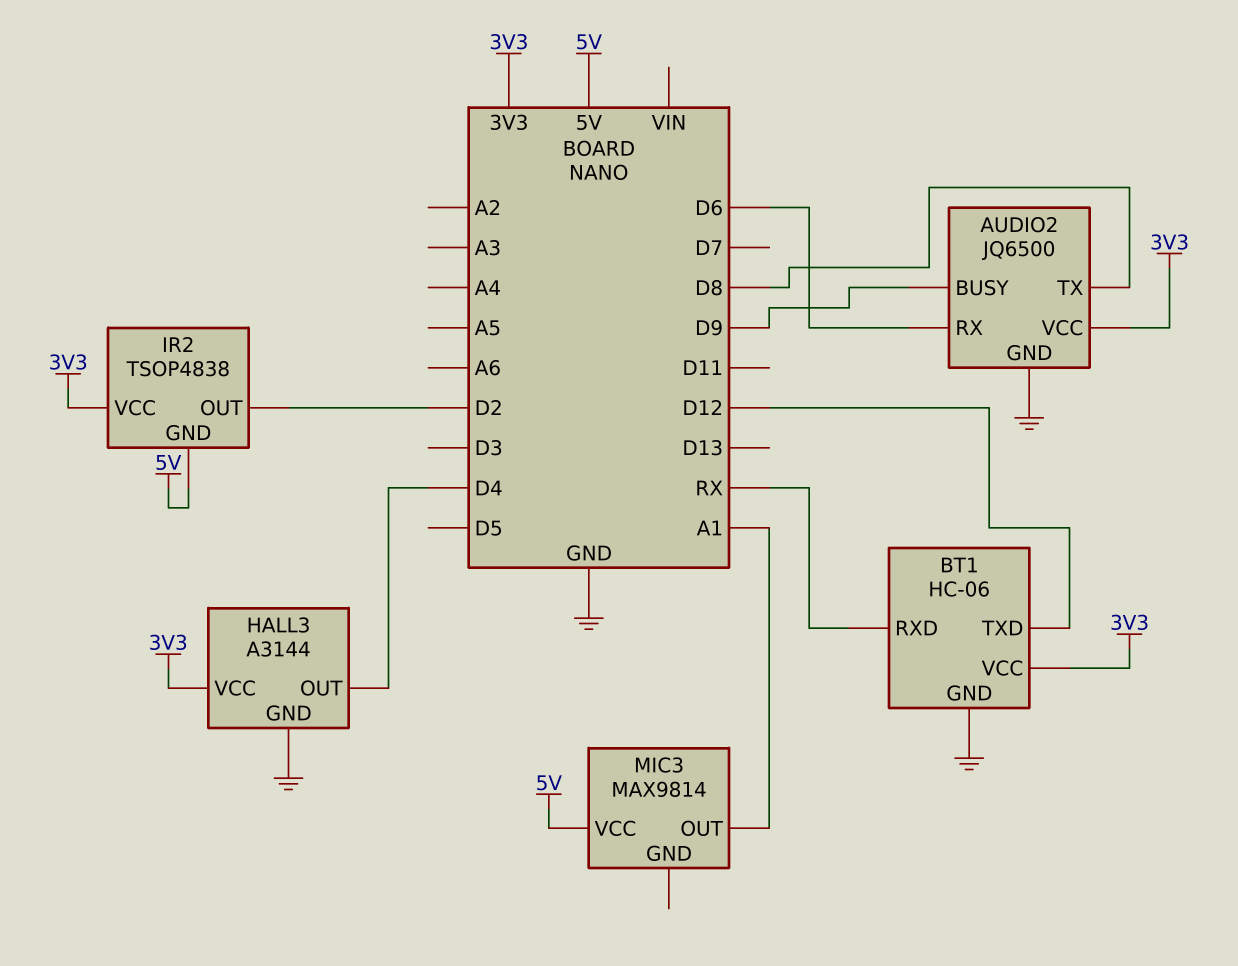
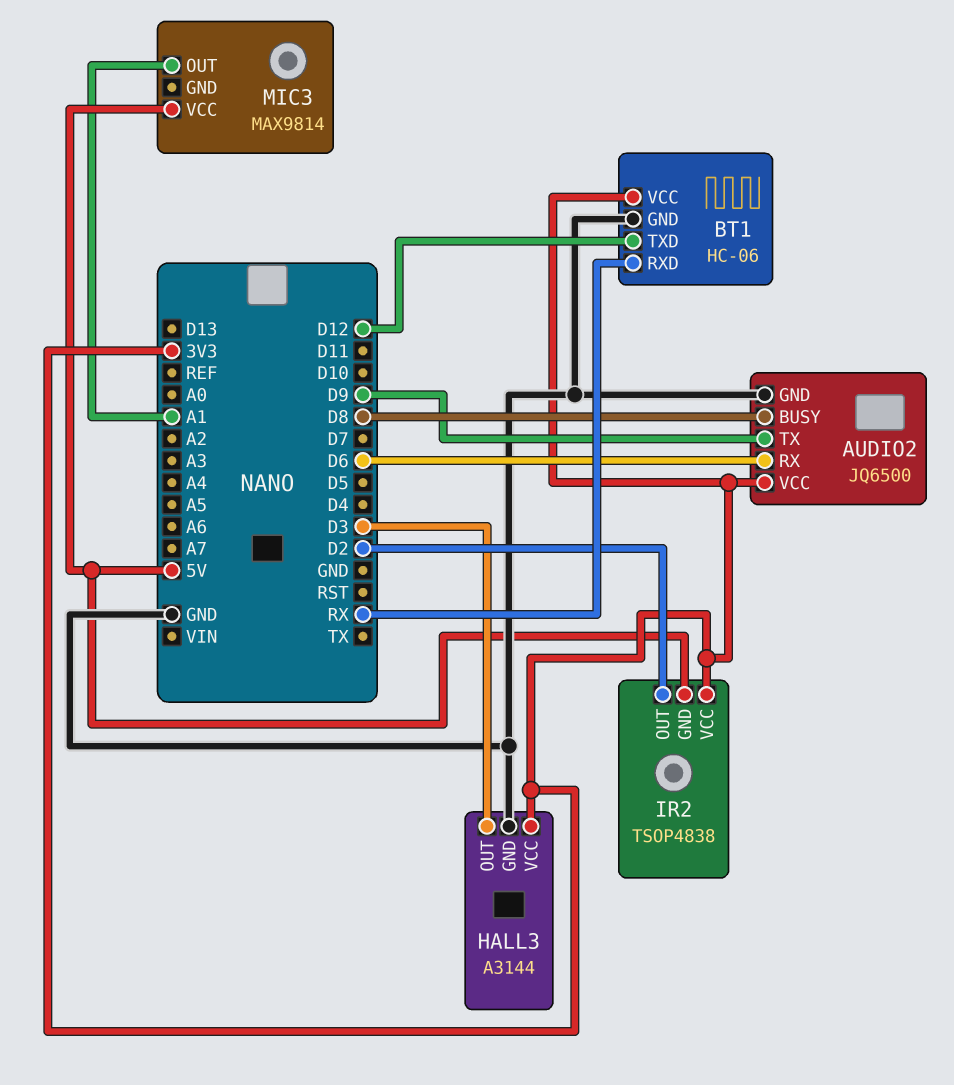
AUDIO2 pin BUSY: D9 -> D8
AUDIO2 pin TX: D8 -> D9
HALL3 pin OUT: D4 -> D3

